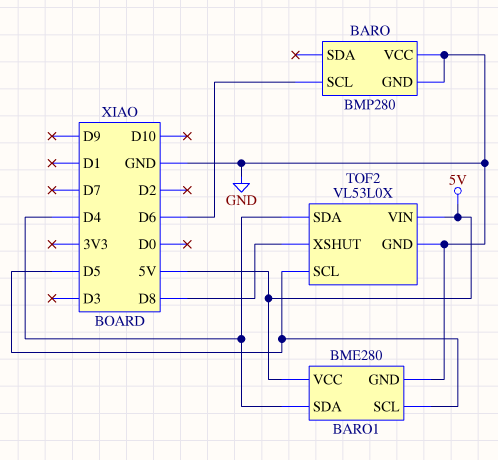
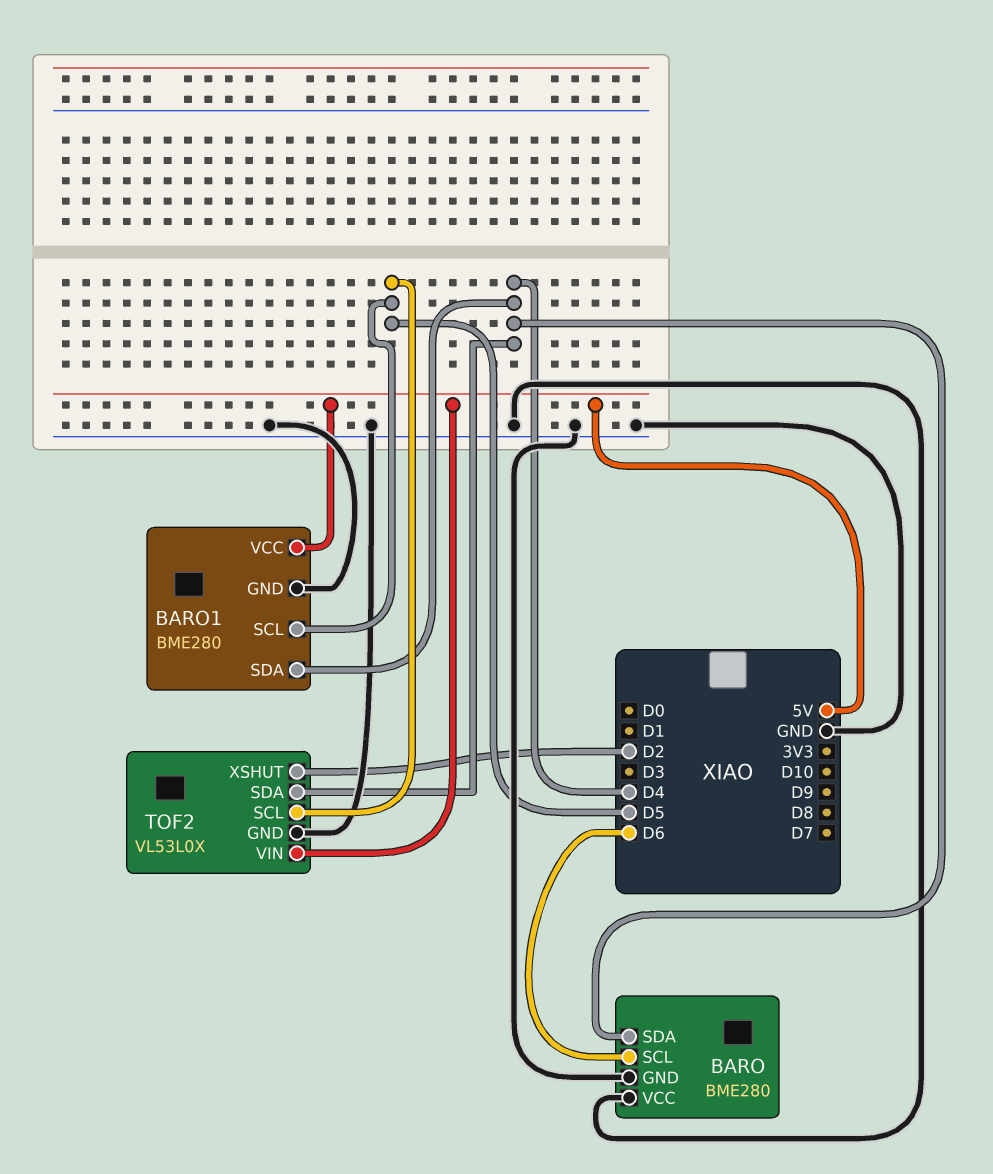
BARO: BMP280 -> BME280
BARO pin SDA: none -> D4
TOF2 pin XSHUT: D8 -> D2

